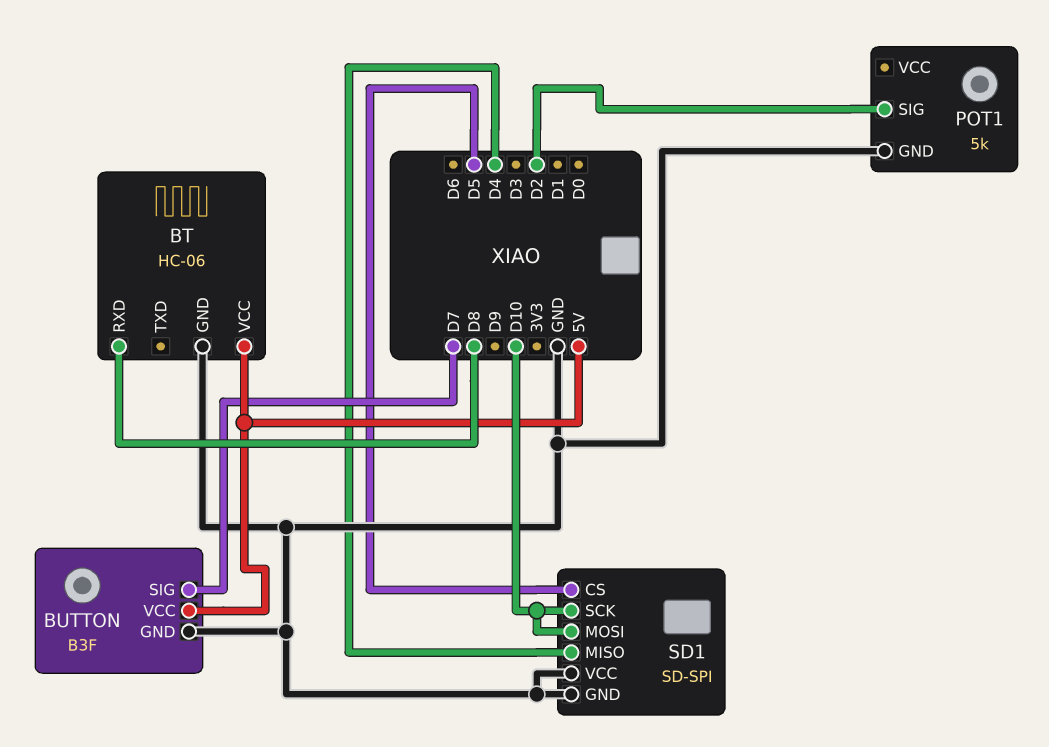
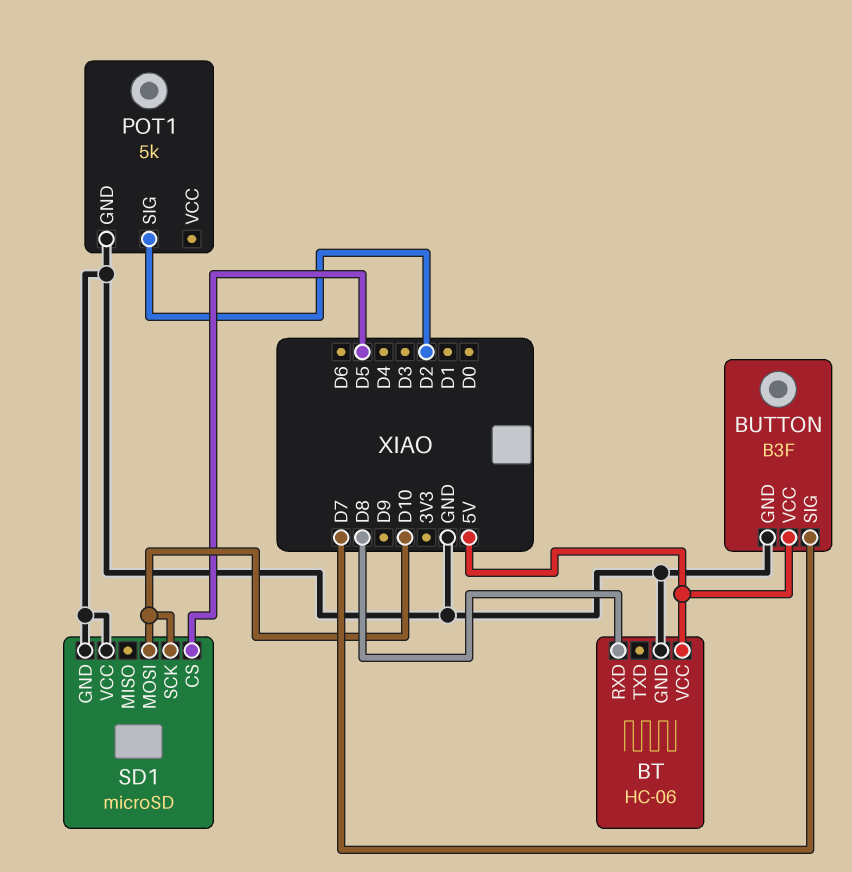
SD1: SD-SPI -> microSD
SD1 pin MISO: D4 -> none

